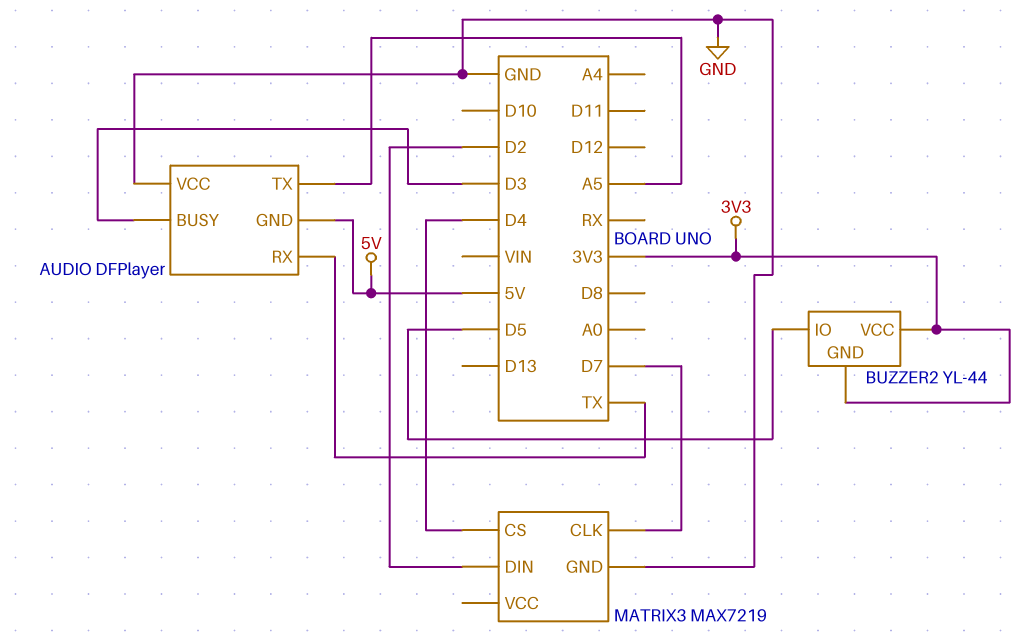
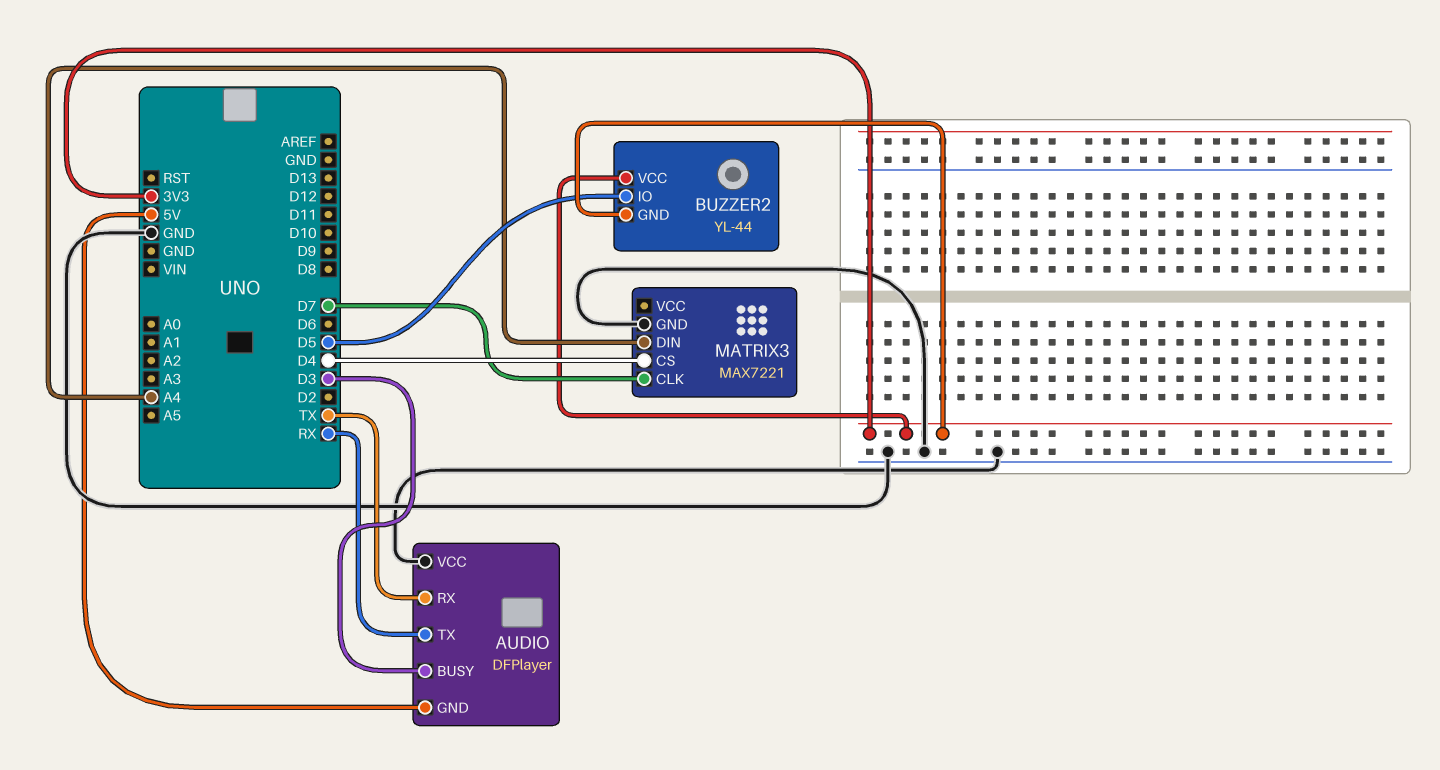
AUDIO pin TX: A5 -> RX
MATRIX3: MAX7219 -> MAX7221
MATRIX3 pin DIN: D2 -> A4

